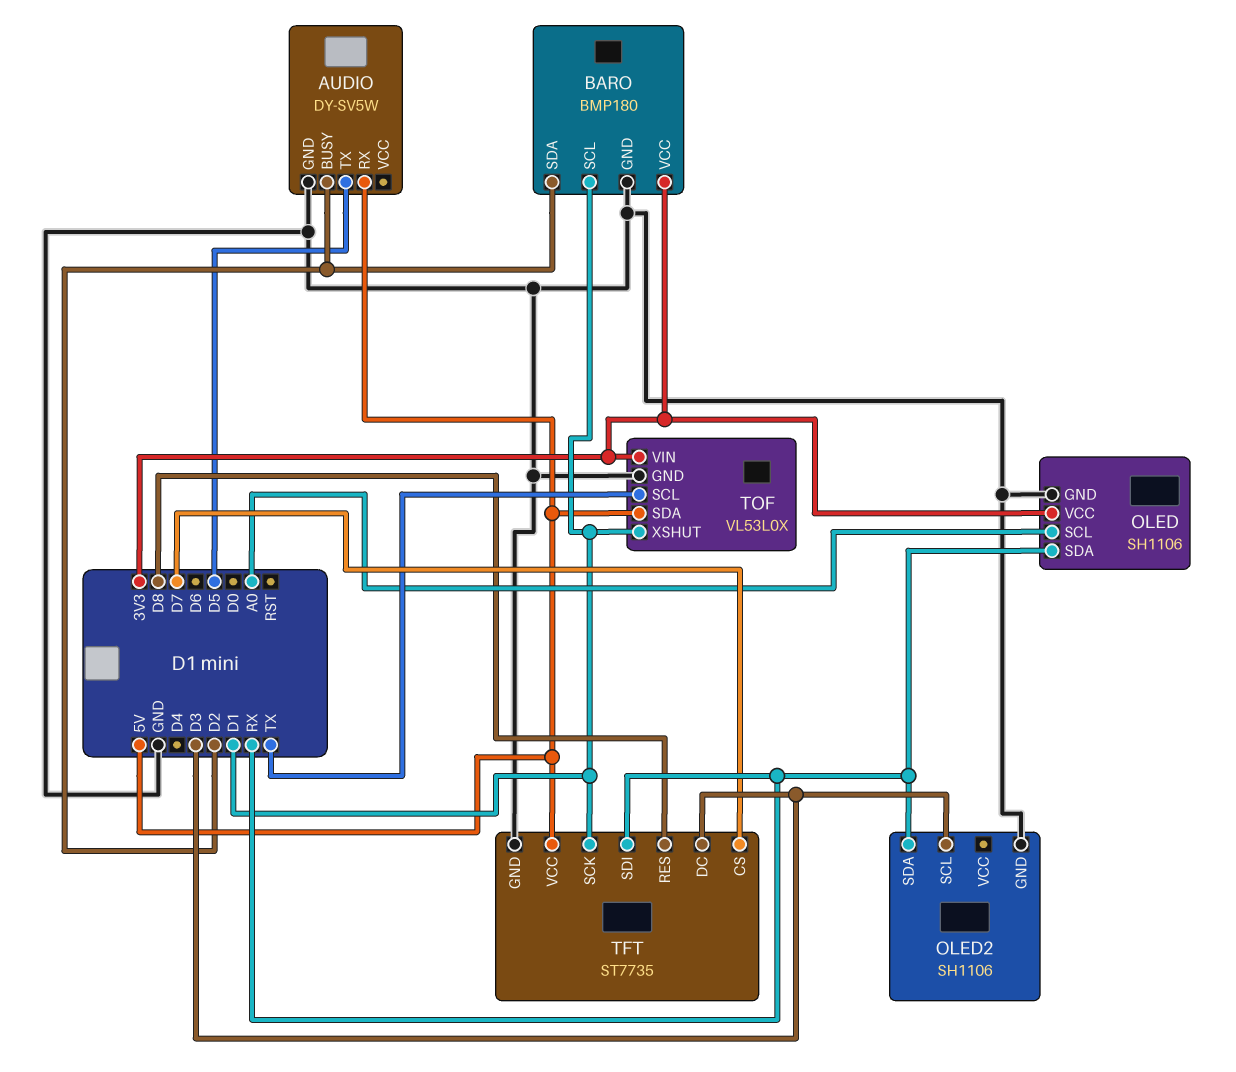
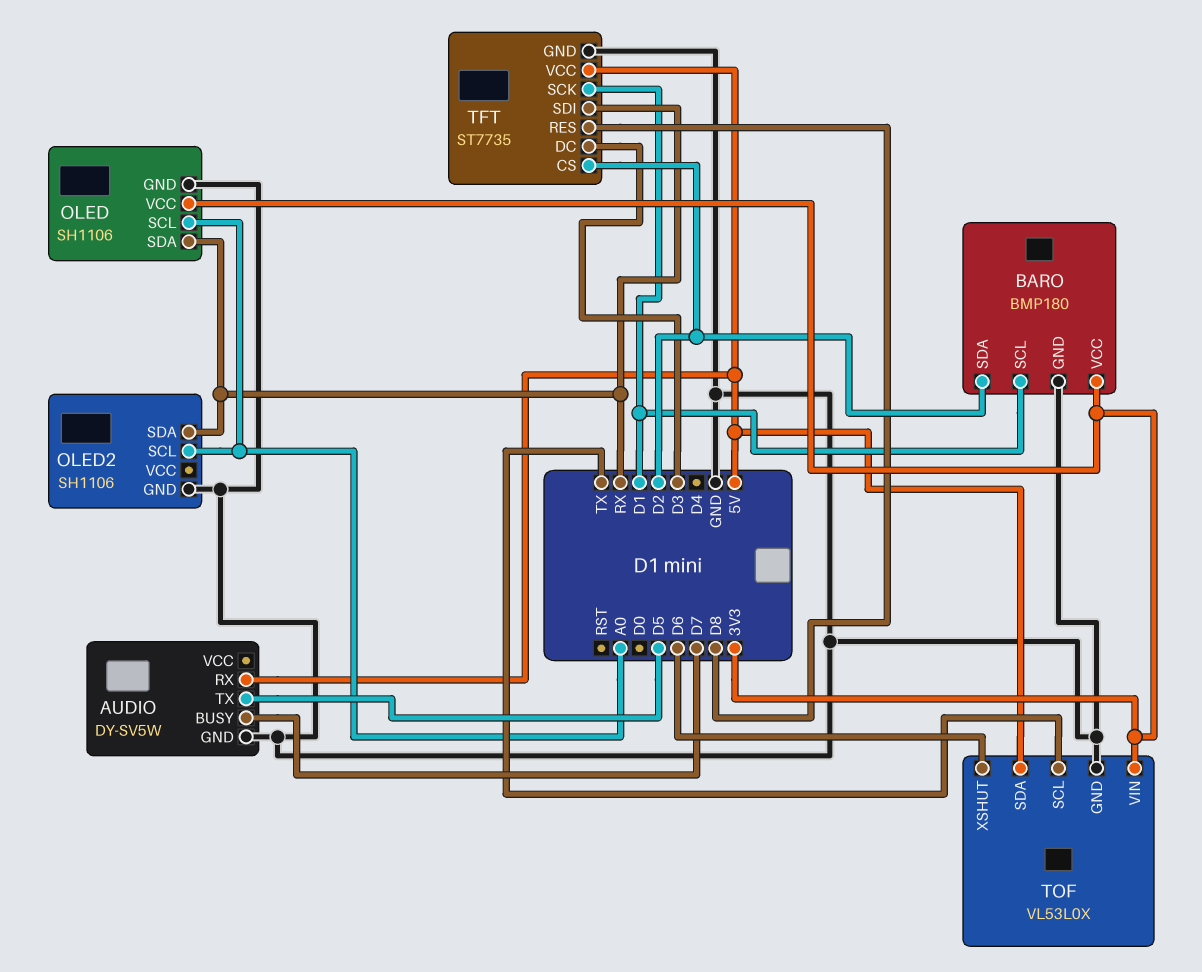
AUDIO pin BUSY: D2 -> D7
OLED2 pin SCL: D3 -> A0
TFT pin CS: D7 -> D2
TOF pin XSHUT: D1 -> D6

